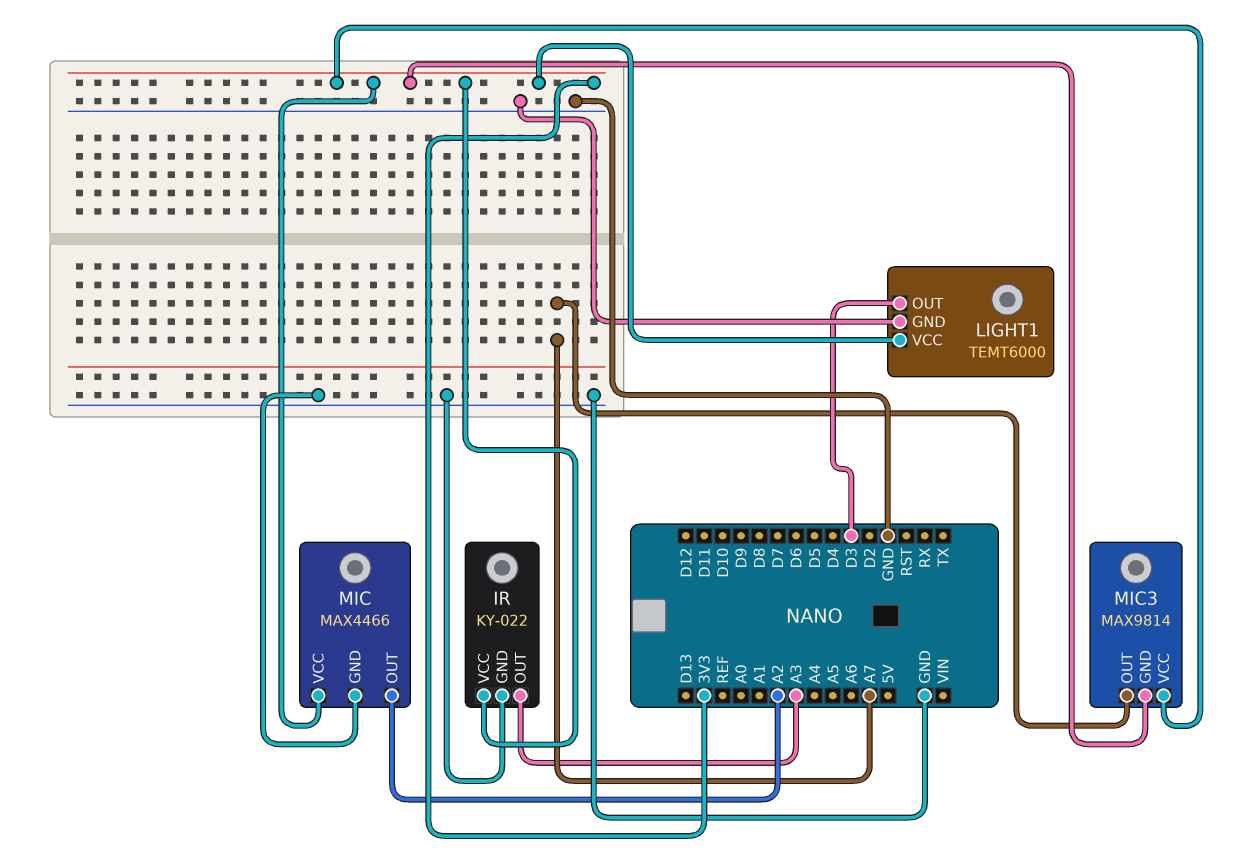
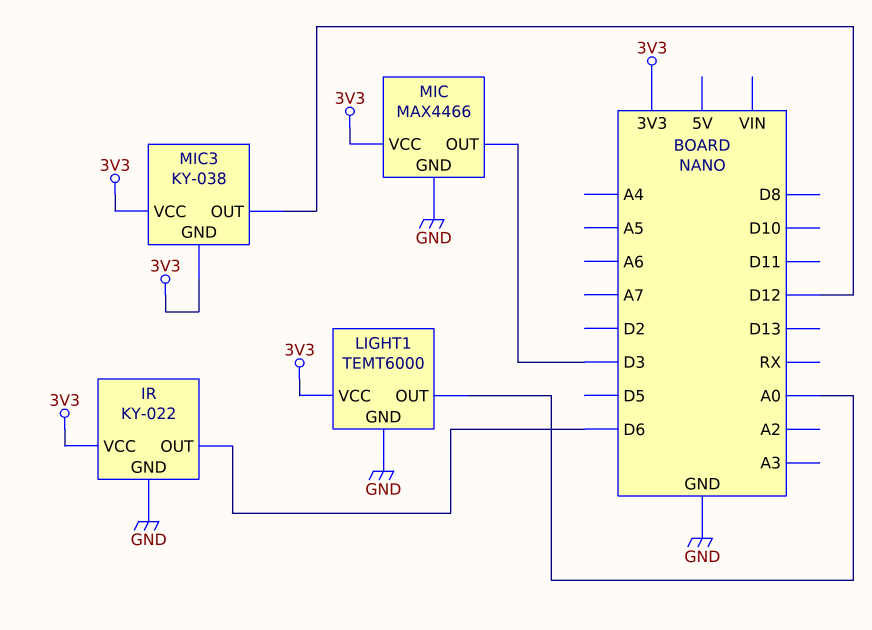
IR pin OUT: A3 -> D6
LIGHT1 pin OUT: D3 -> A0
MIC pin OUT: A2 -> D3
MIC3: MAX9814 -> KY-038
MIC3 pin OUT: A7 -> D12

